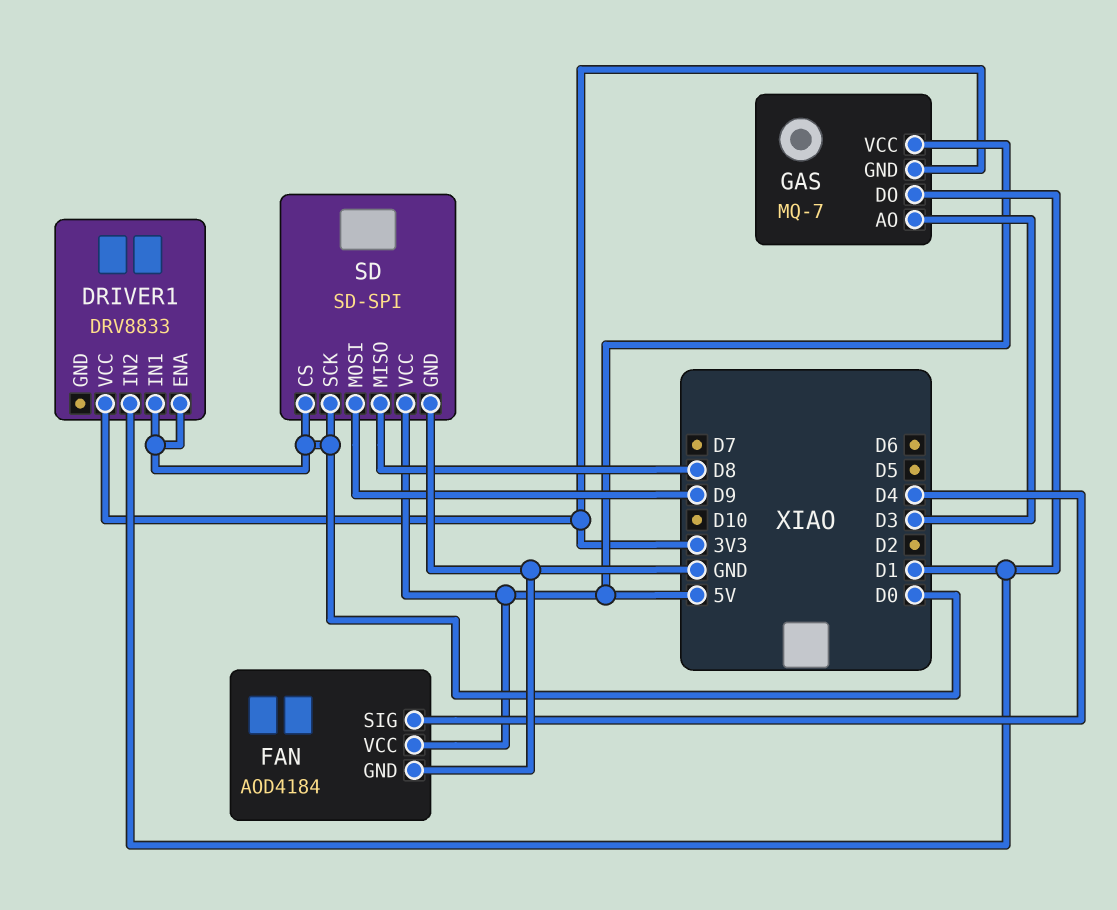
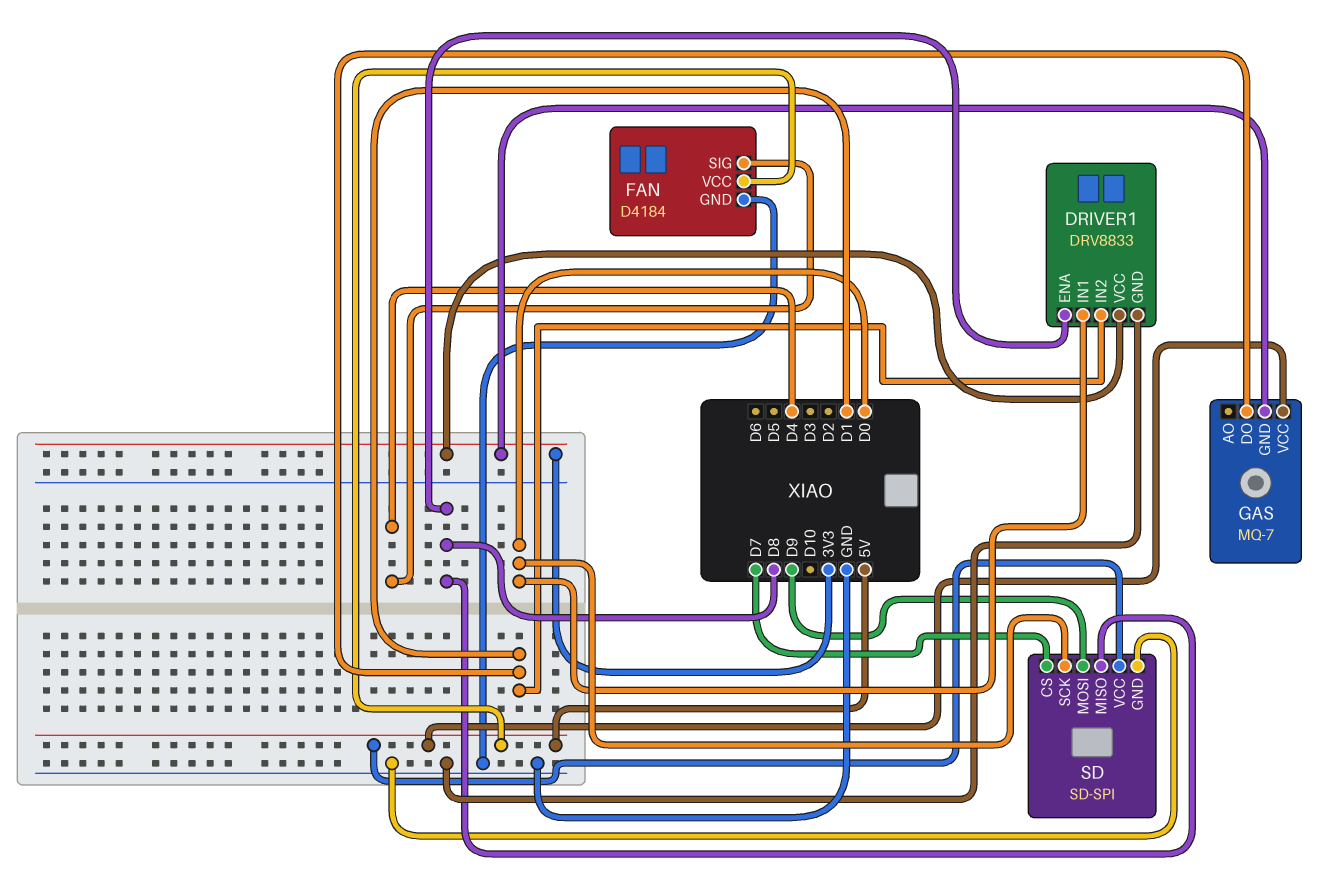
DRIVER1 pin ENA: D0 -> D8
DRIVER1 pin GND: none -> GND
FAN: AOD4184 -> D4184
GAS pin AO: D3 -> none
SD pin CS: D0 -> D7

